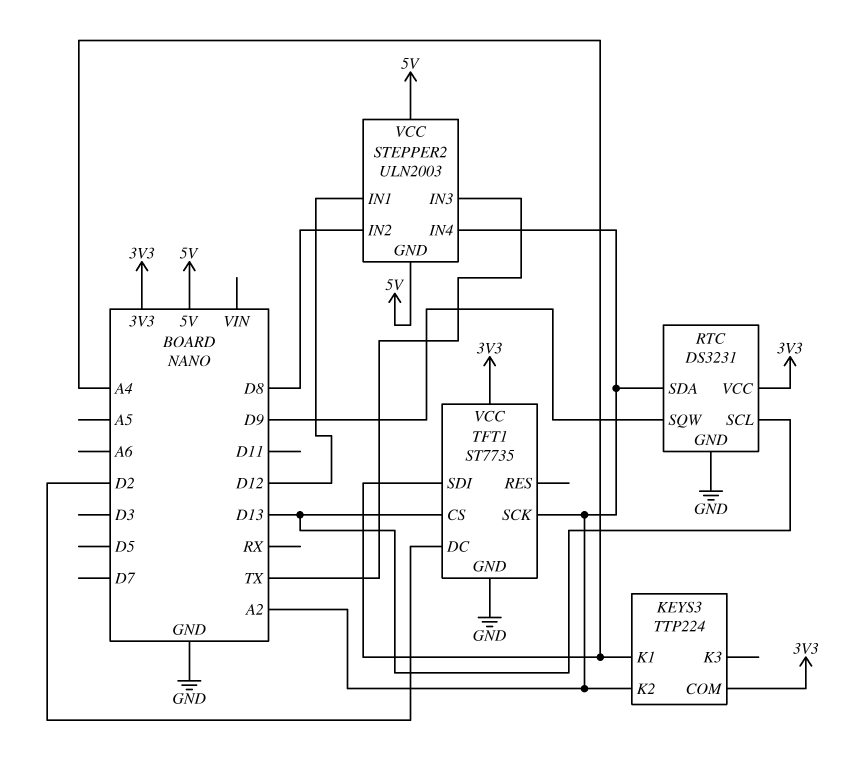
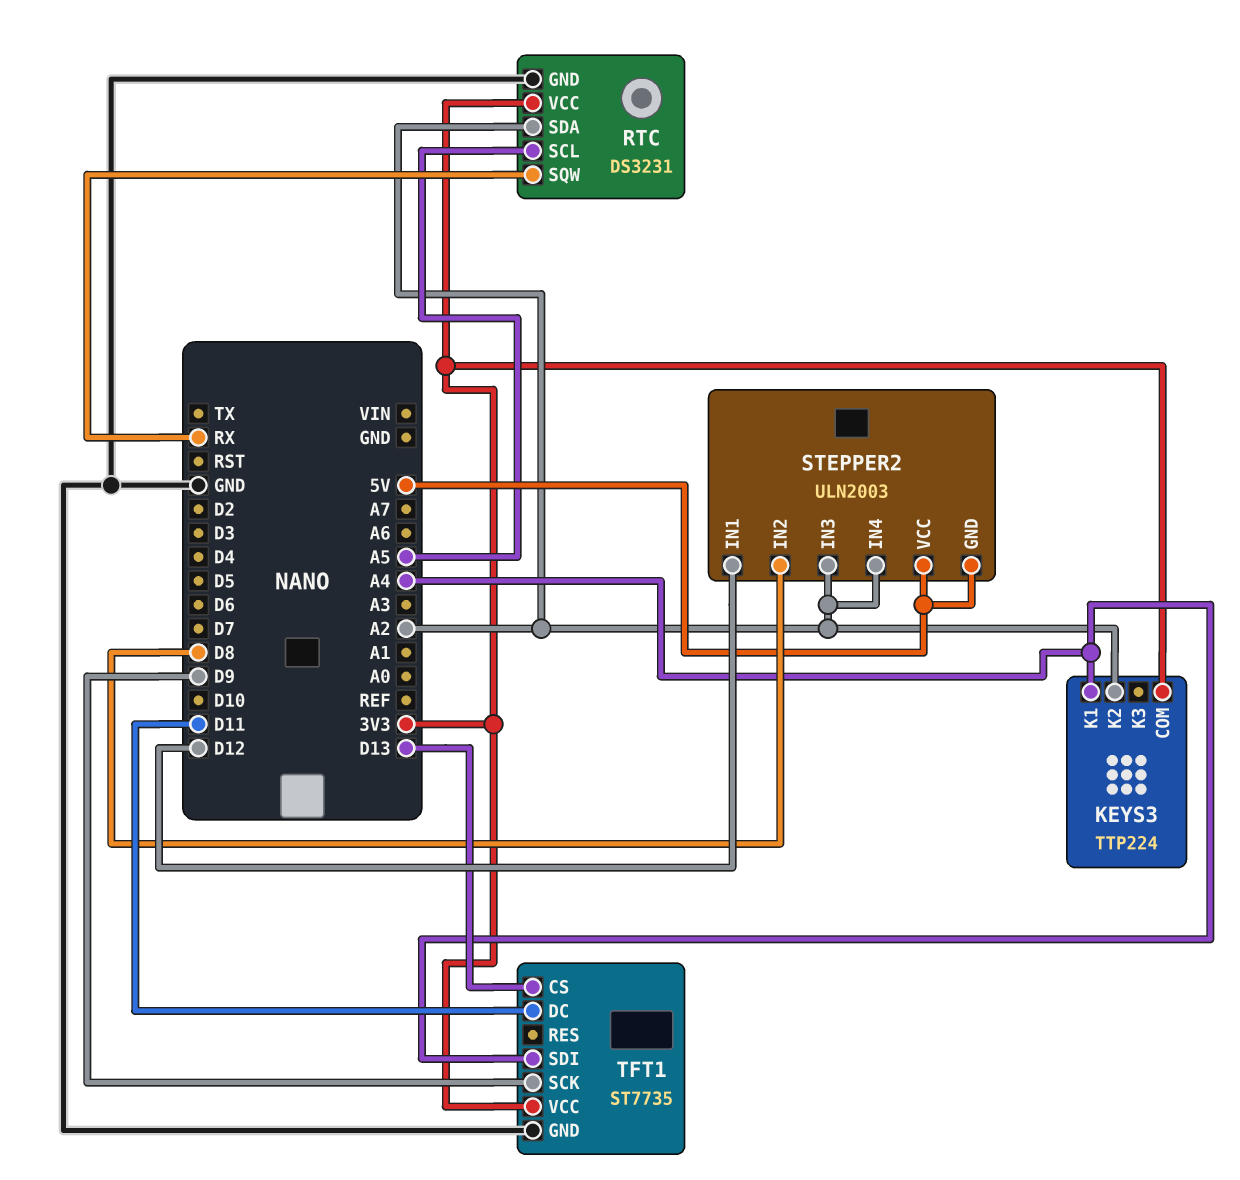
RTC pin SCL: D13 -> A5
RTC pin SQW: D9 -> RX
STEPPER2 pin IN3: TX -> A2
TFT1 pin DC: D2 -> D11
TFT1 pin SCK: A2 -> D9

